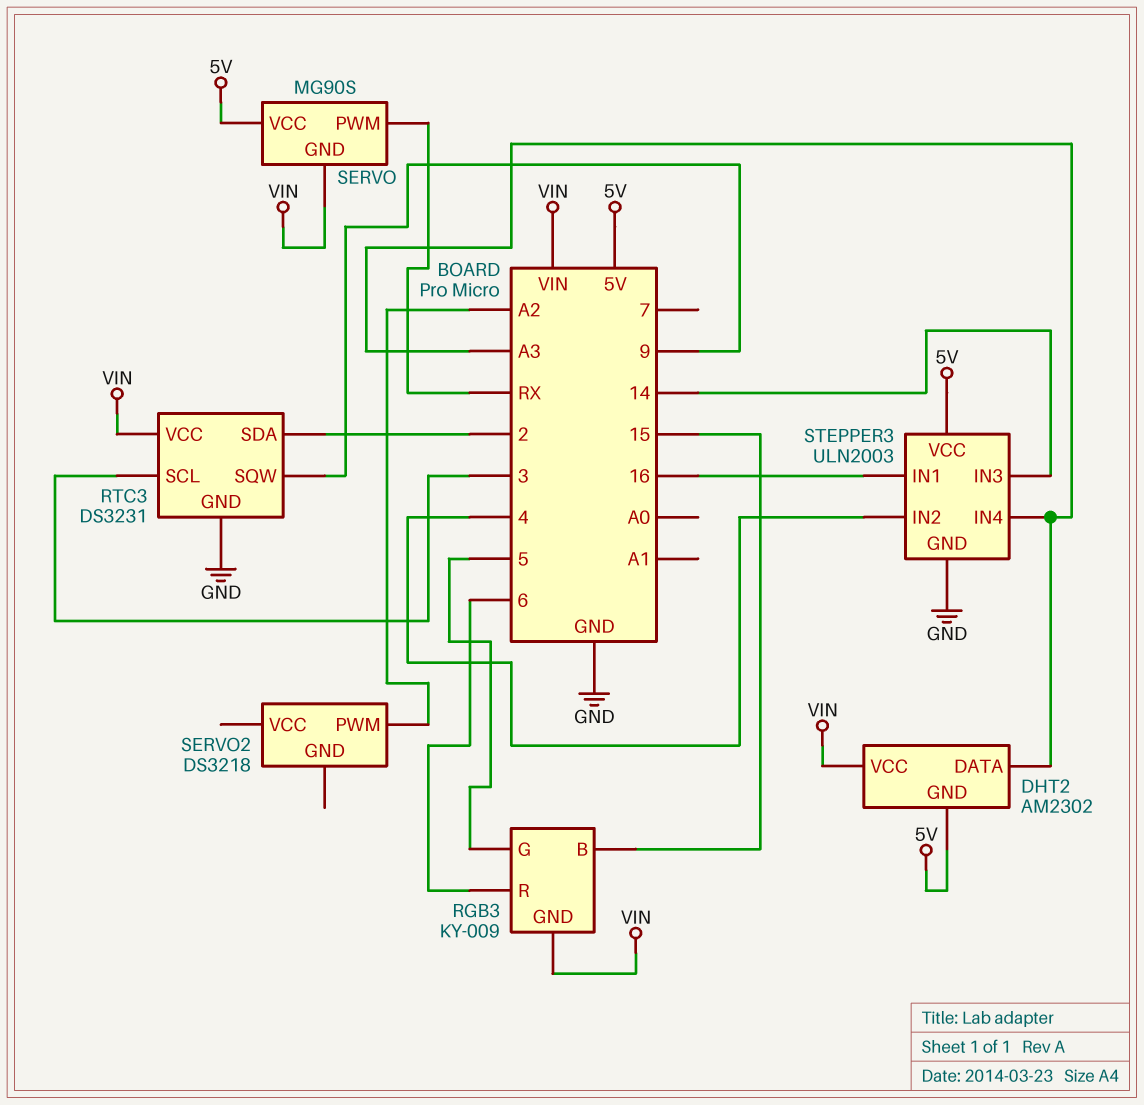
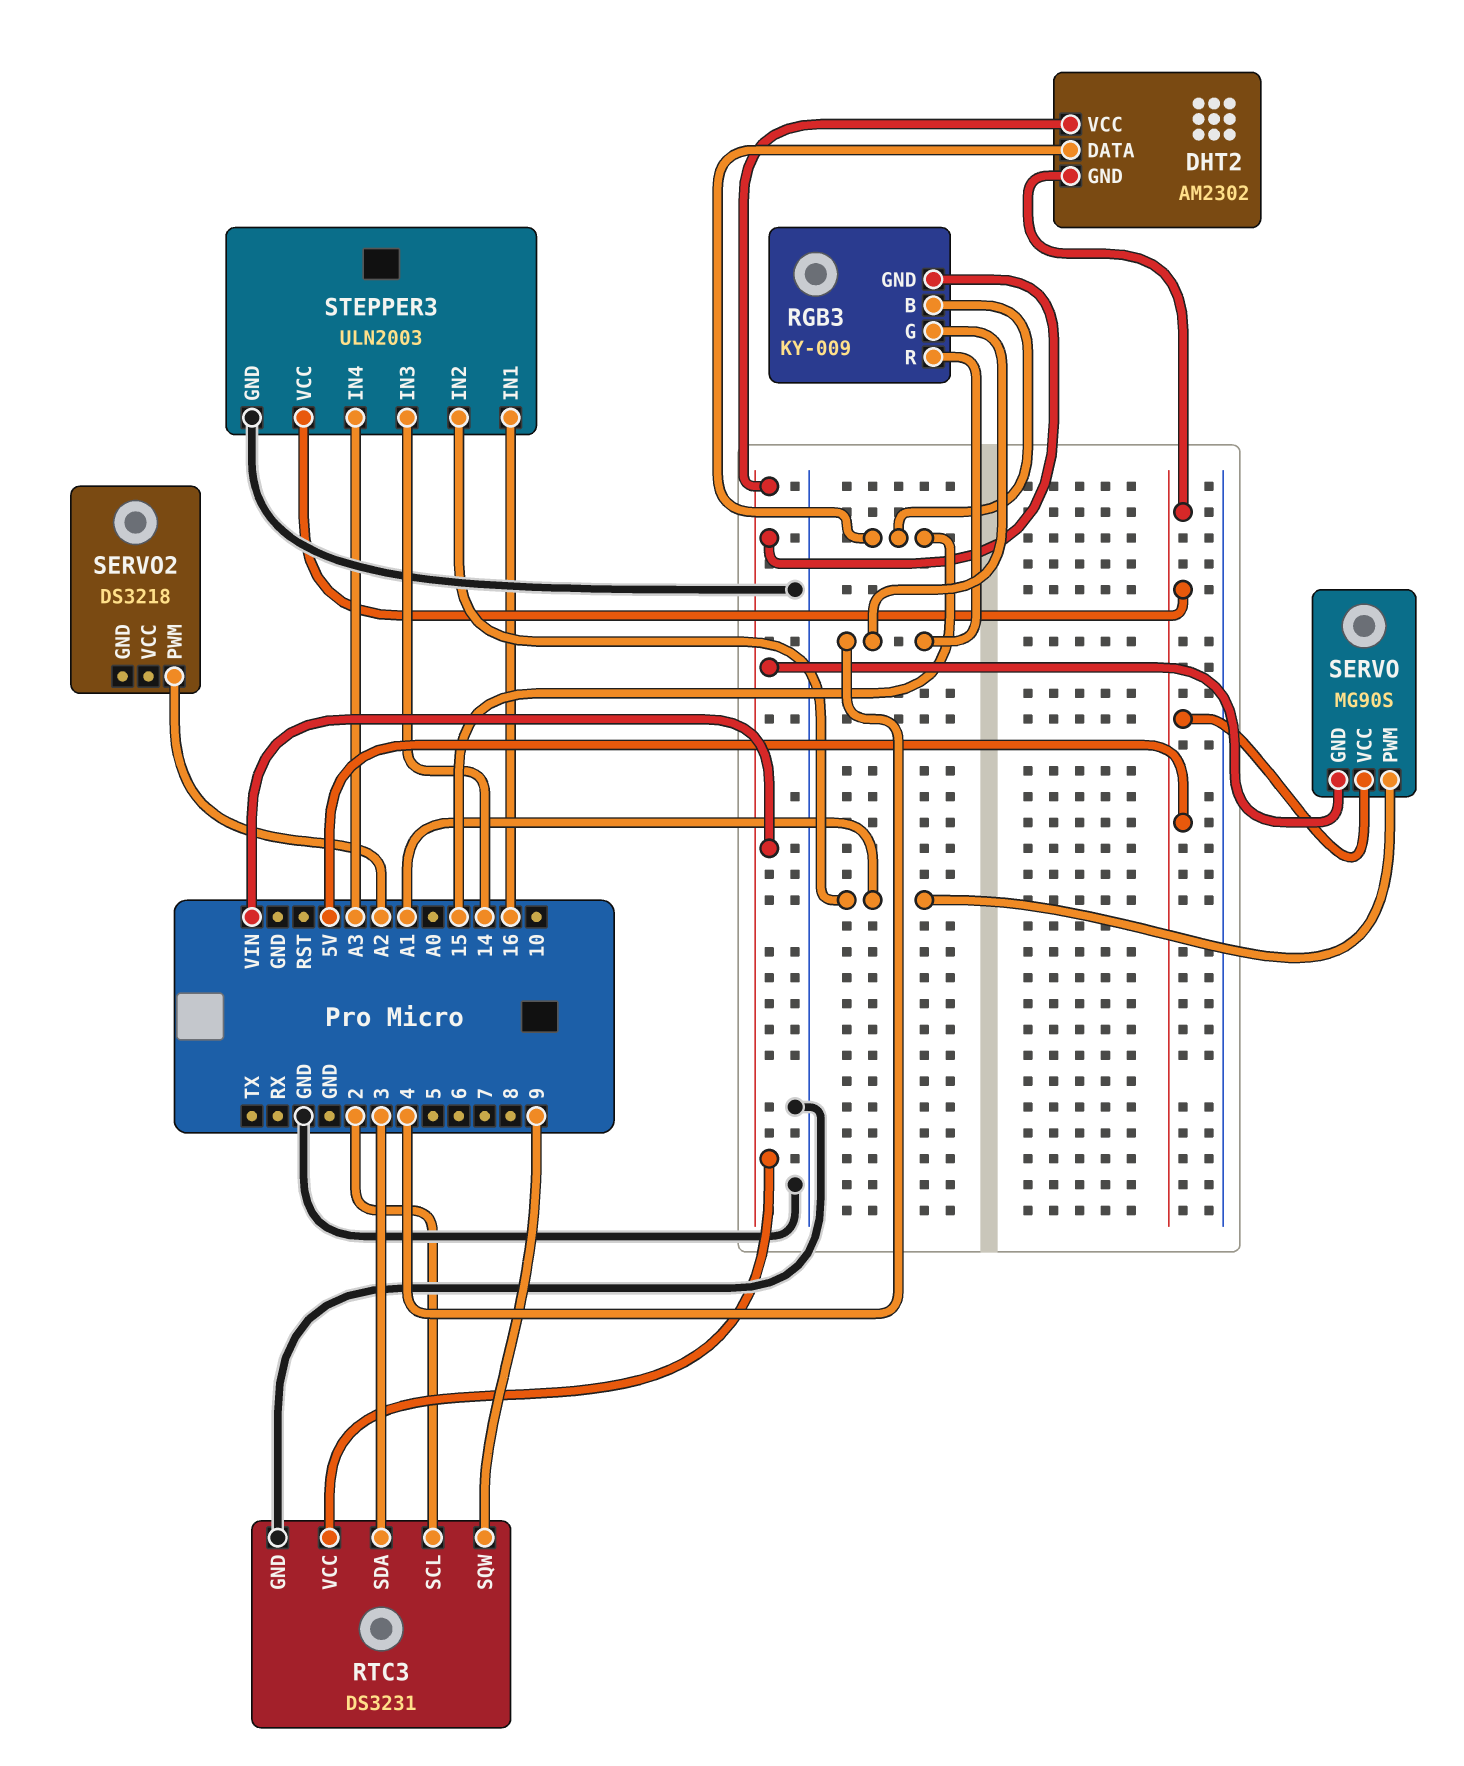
DHT2 pin DATA: A3 -> 15
RGB3 pin G: 5 -> 4
RGB3 pin R: 6 -> 4
RTC3 pin SCL: 3 -> 2
RTC3 pin SDA: 2 -> 3
SERVO pin PWM: RX -> A1
STEPPER3 pin IN2: 4 -> A1

